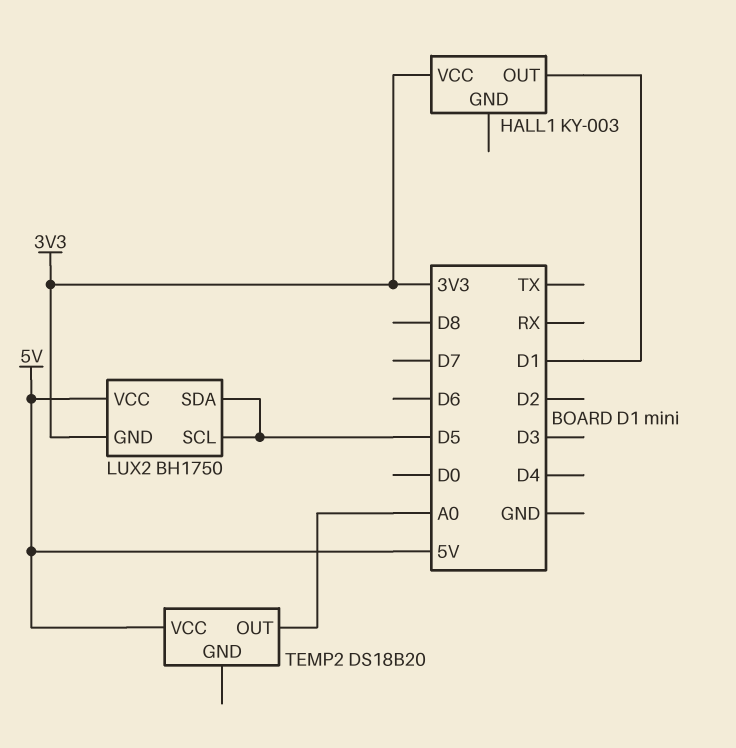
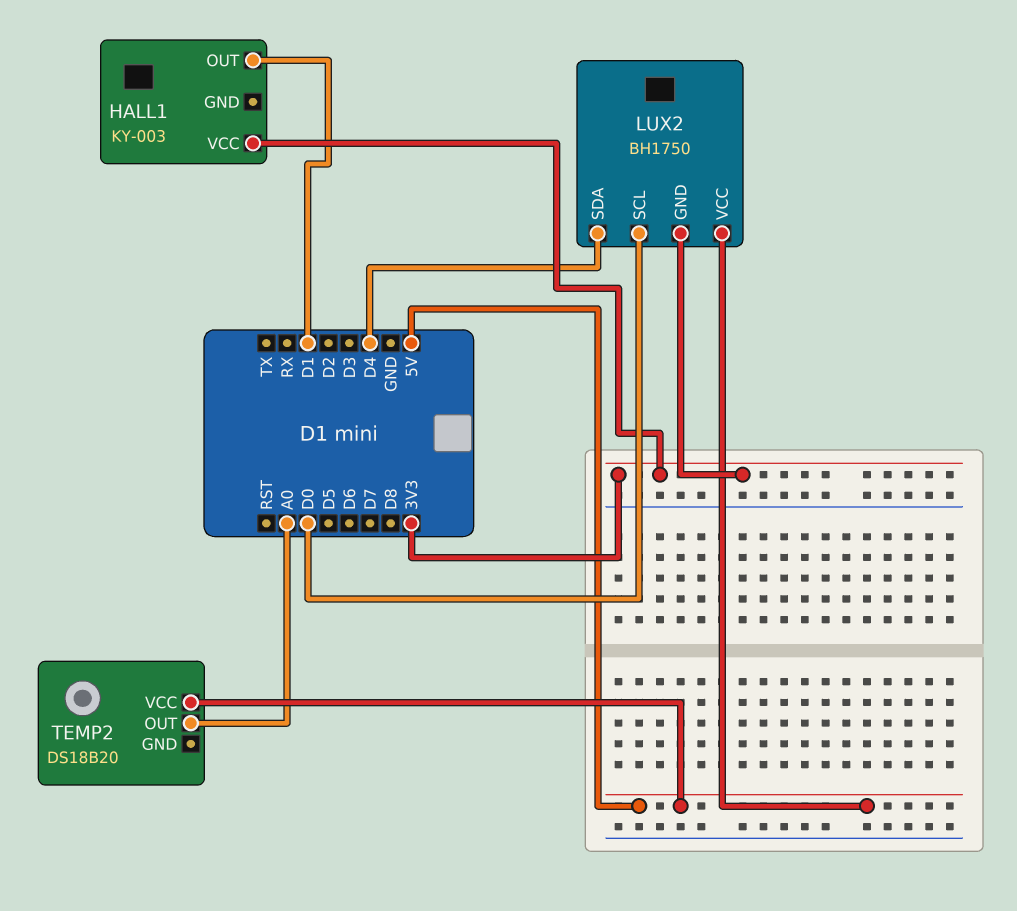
LUX2 pin SCL: D5 -> D0
LUX2 pin SDA: D5 -> D4

